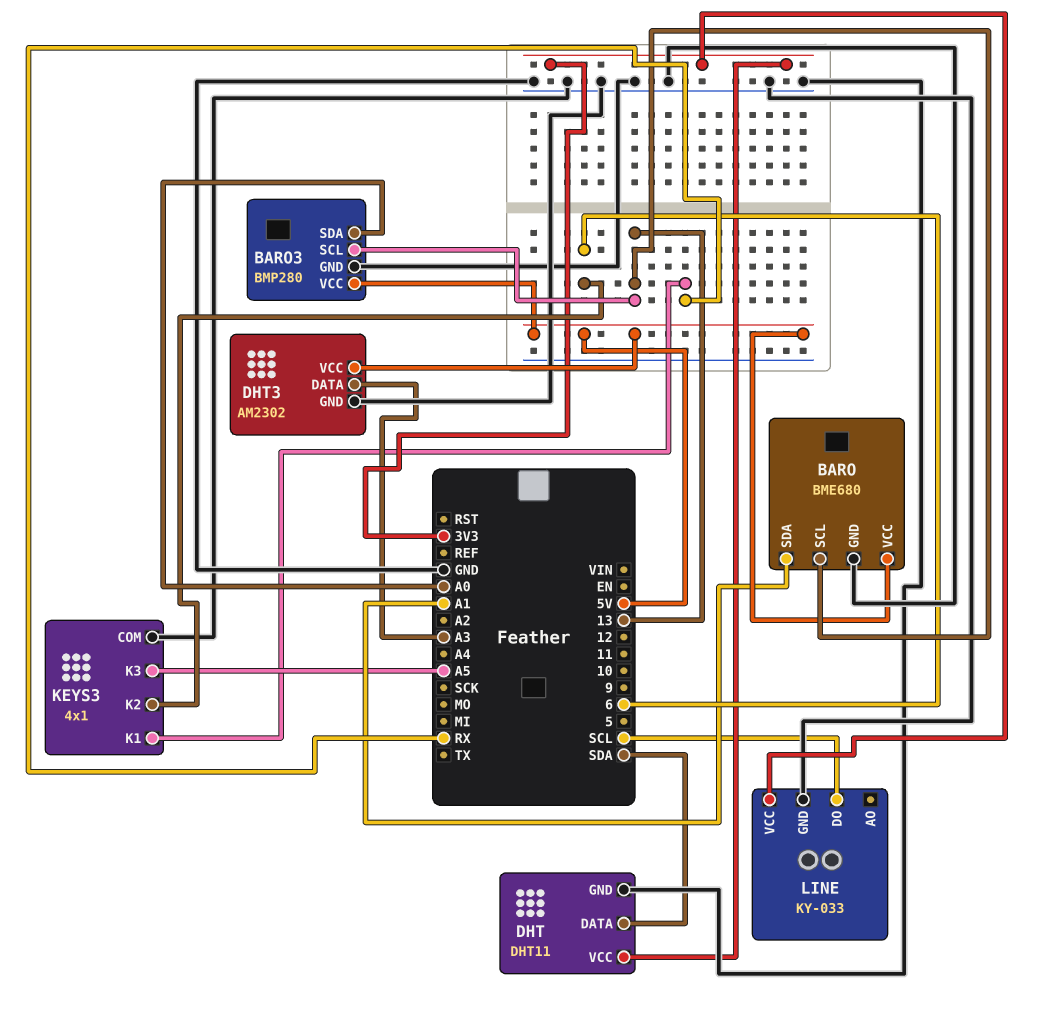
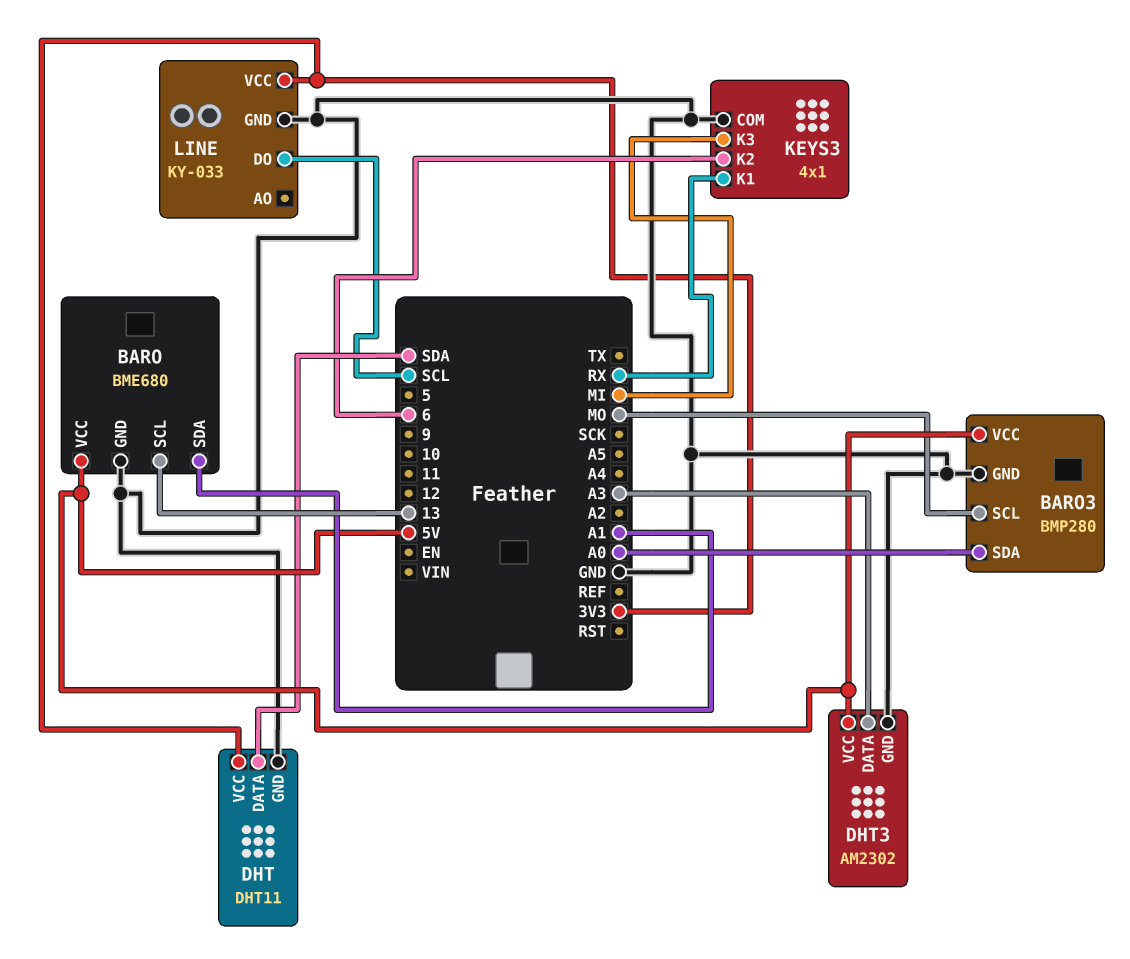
BARO3 pin SCL: 13 -> MO
KEYS3 pin K3: A5 -> MI

